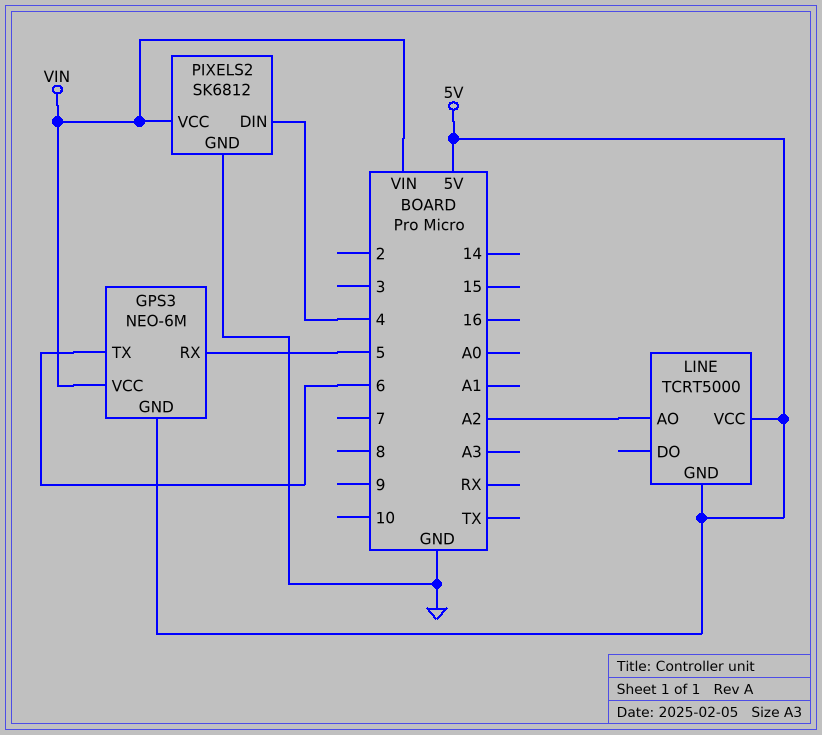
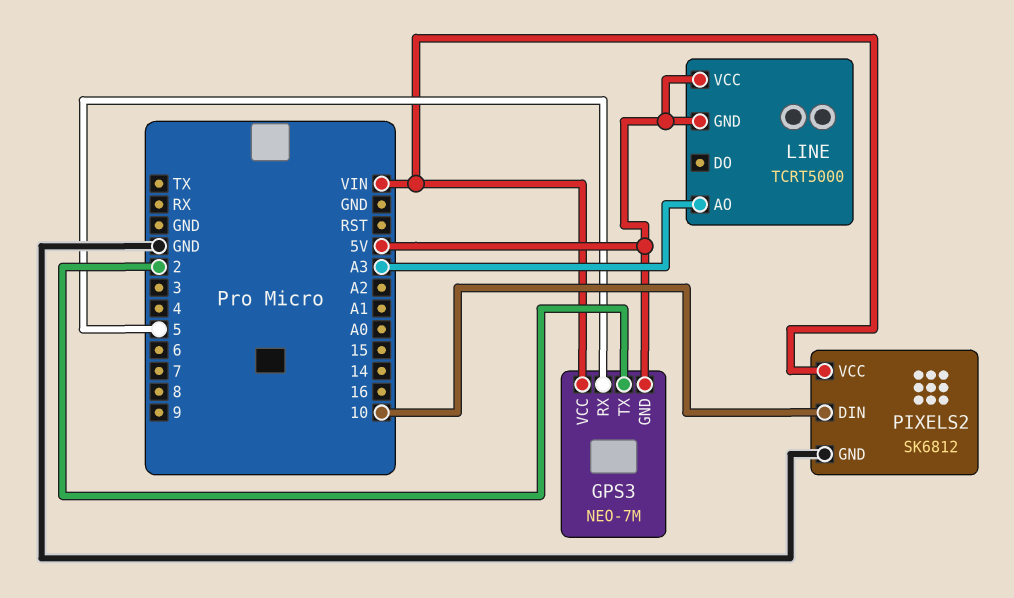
GPS3: NEO-6M -> NEO-7M
GPS3 pin TX: 6 -> 2
LINE pin AO: A2 -> A3
PIXELS2 pin DIN: 4 -> 10

